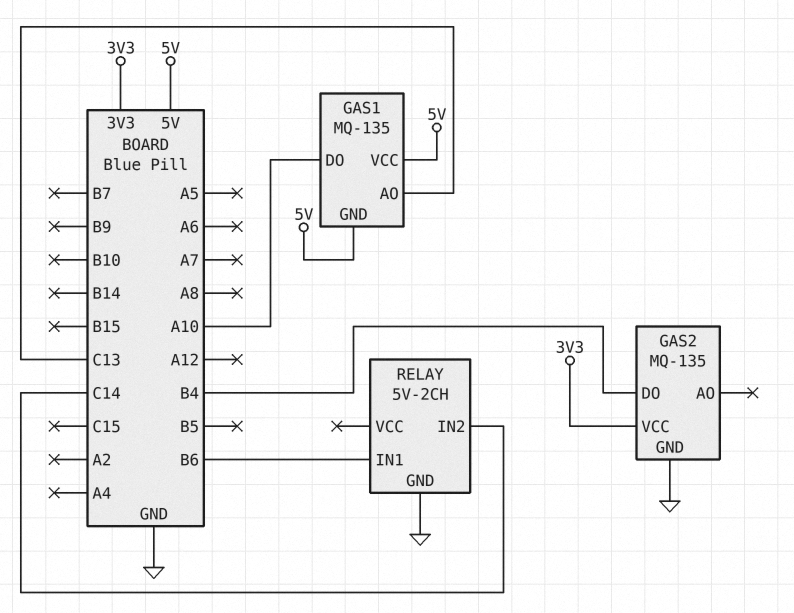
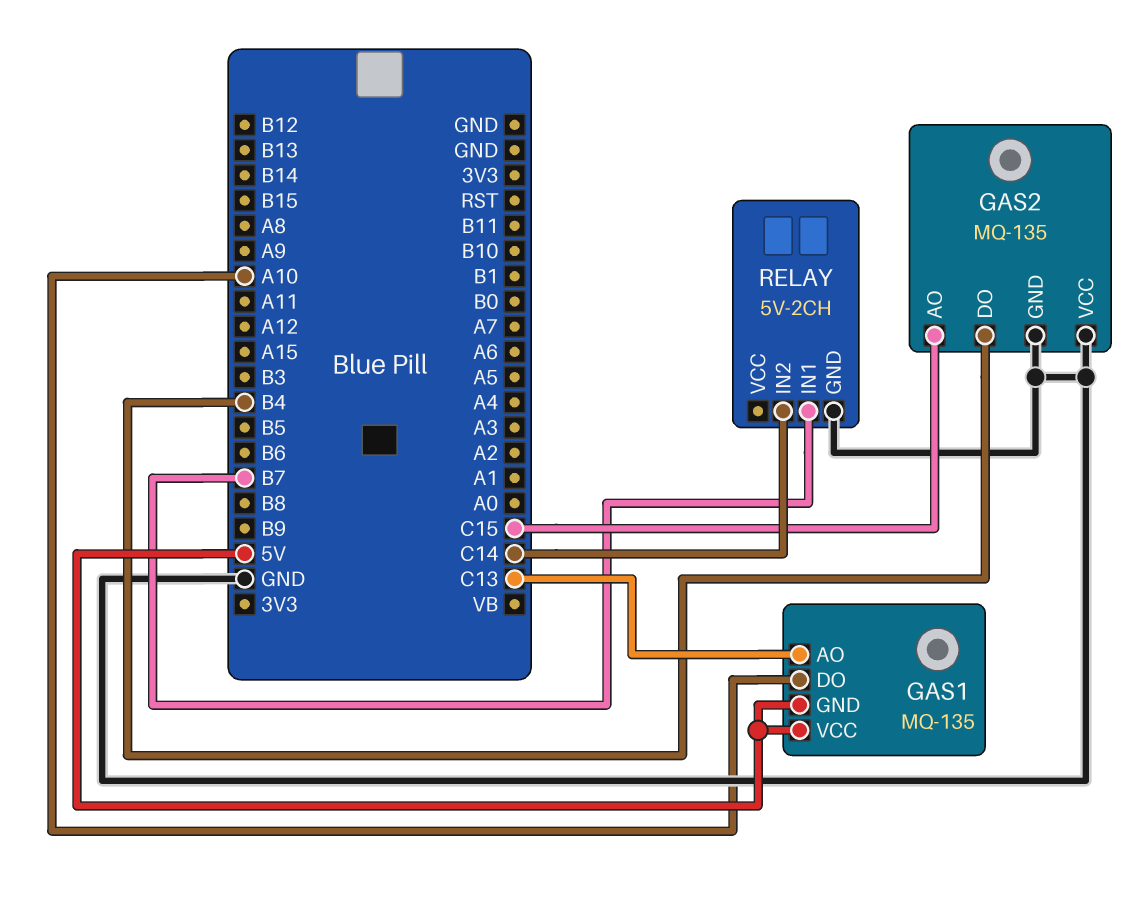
GAS2 pin AO: none -> C15
GAS2 pin VCC: 3V3 -> GND
RELAY pin IN1: B6 -> B7

